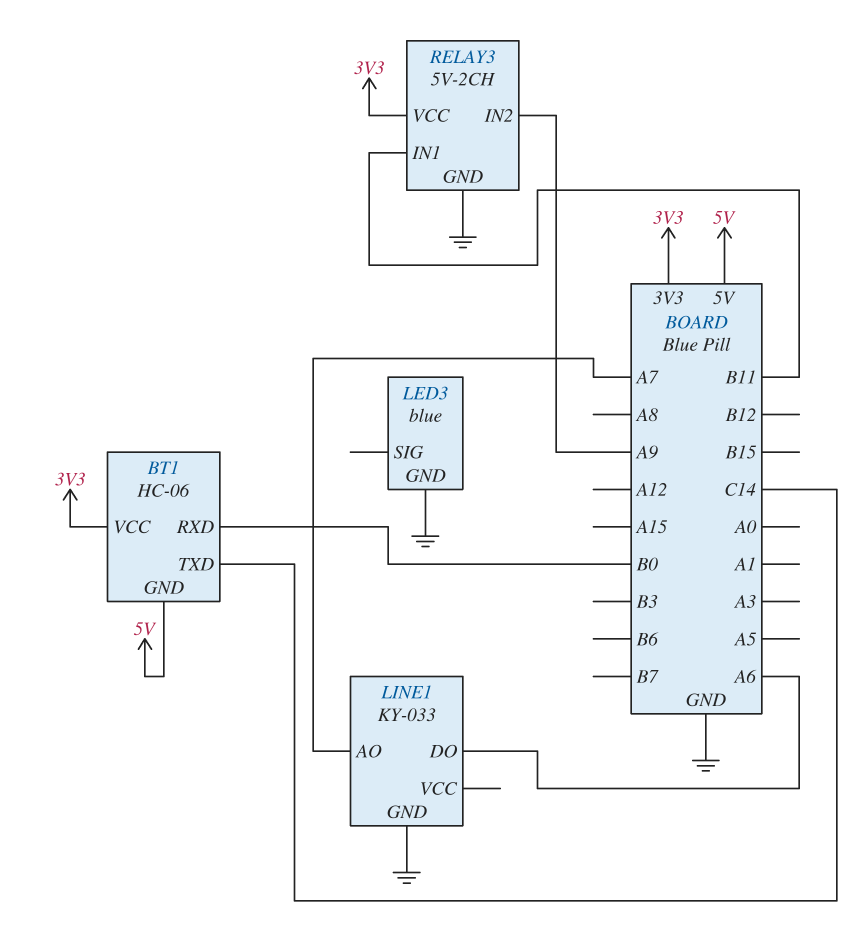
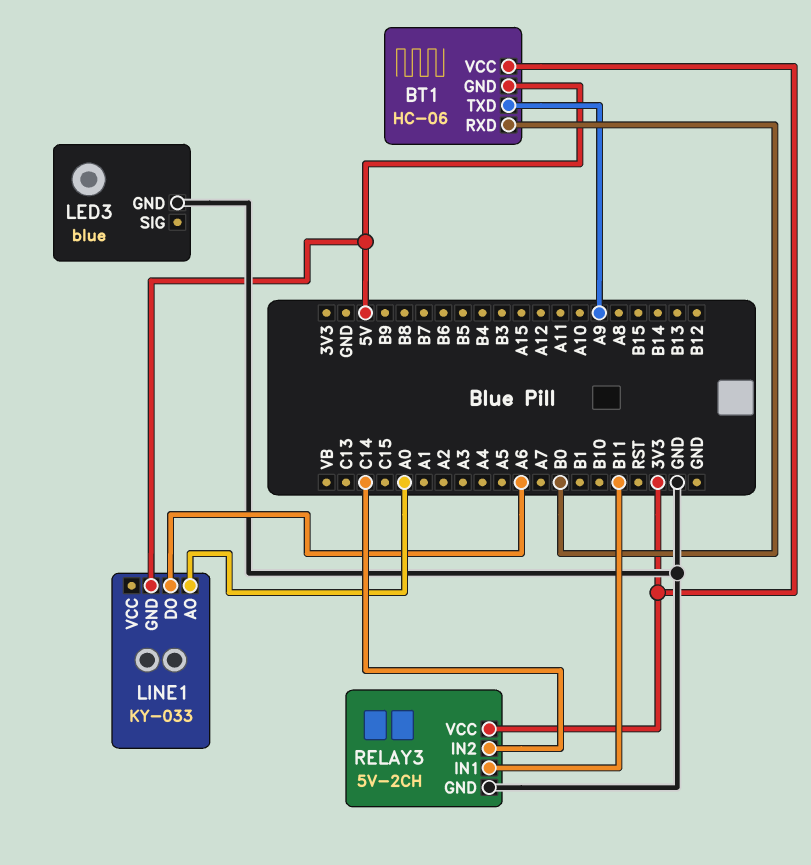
BT1 pin TXD: C14 -> A9
LINE1 pin AO: A7 -> A0
LINE1 pin GND: GND -> 5V
RELAY3 pin IN2: A9 -> C14

